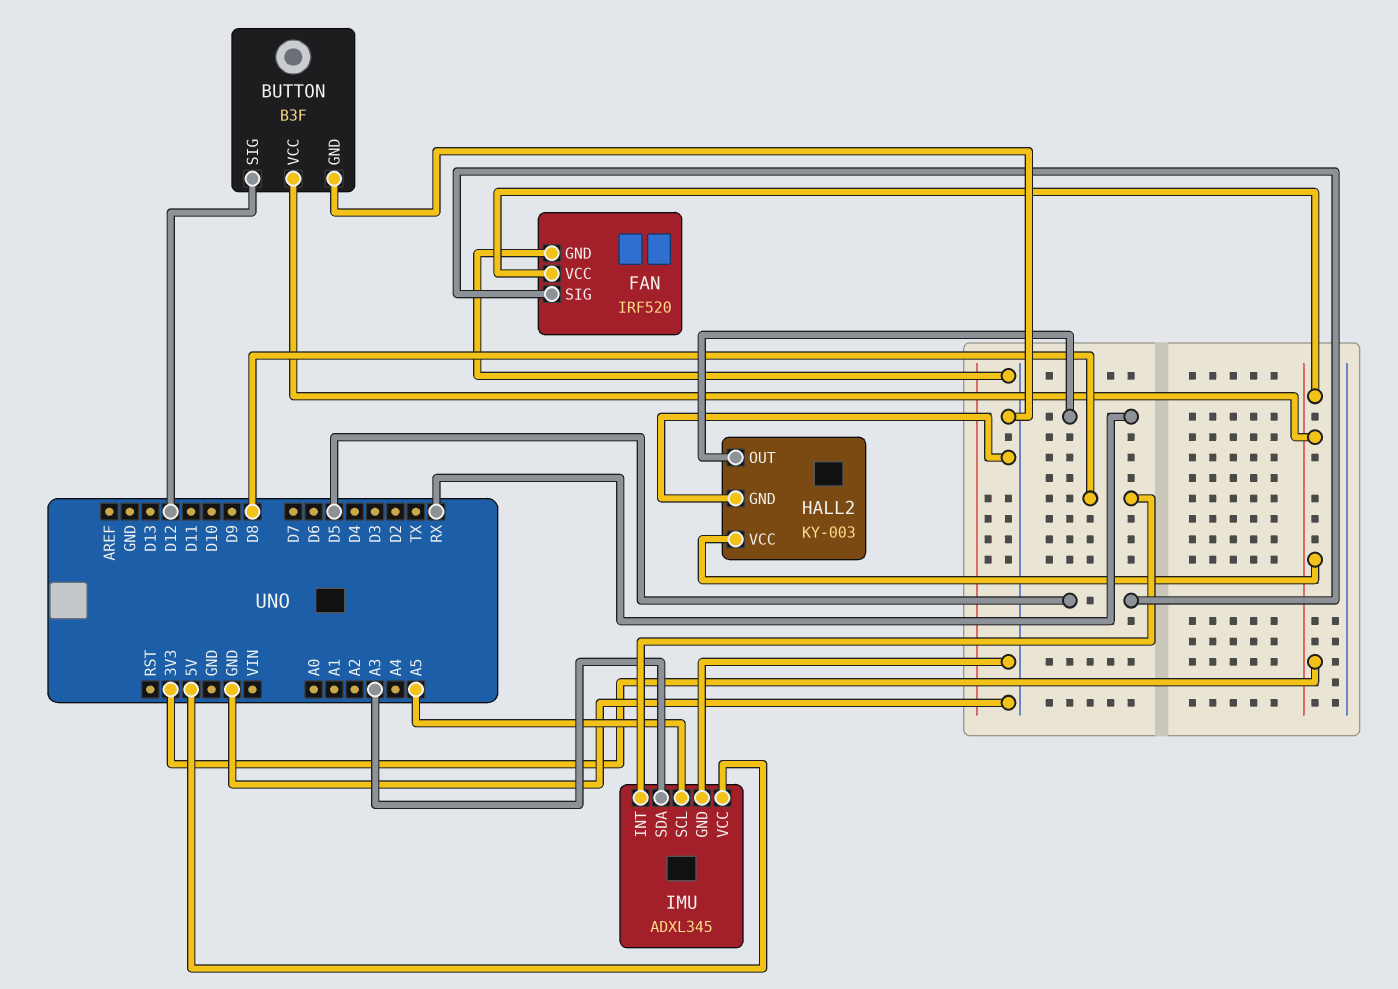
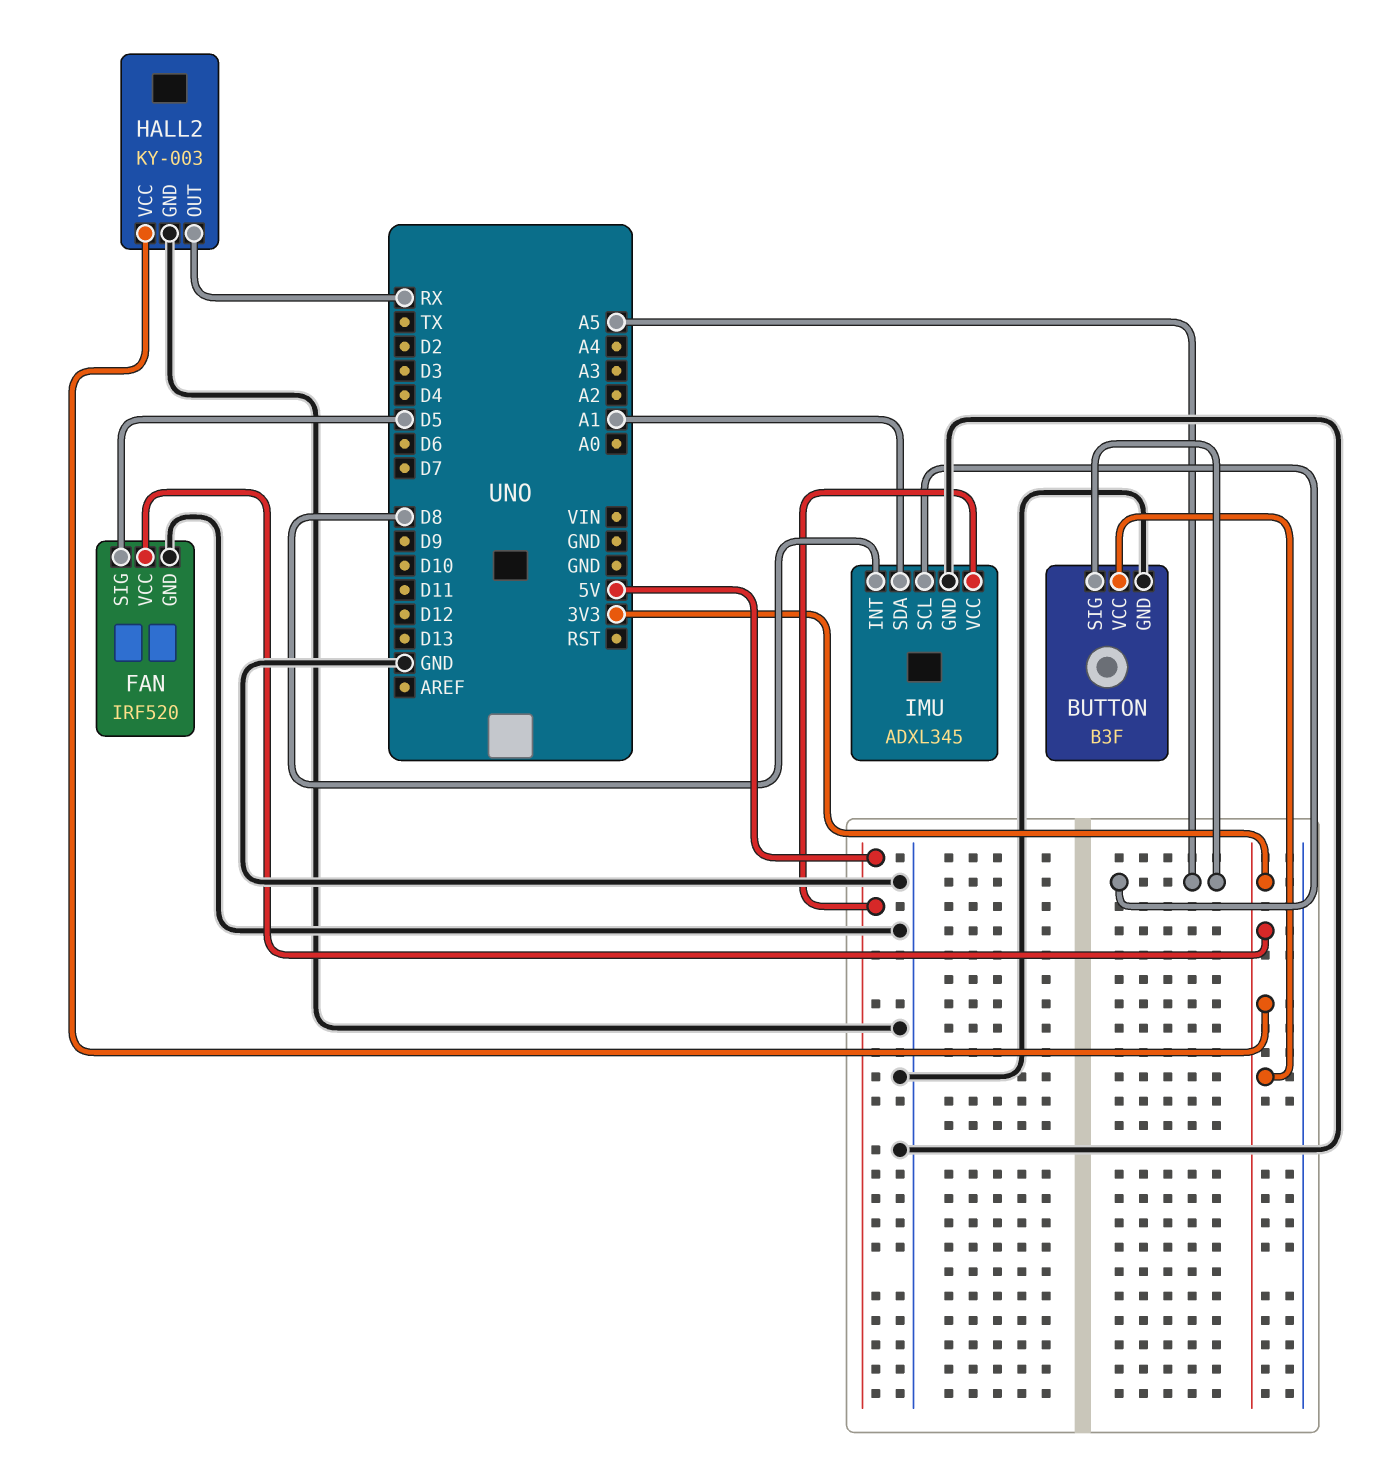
BUTTON pin SIG: D12 -> A5
IMU pin SDA: A3 -> A1

